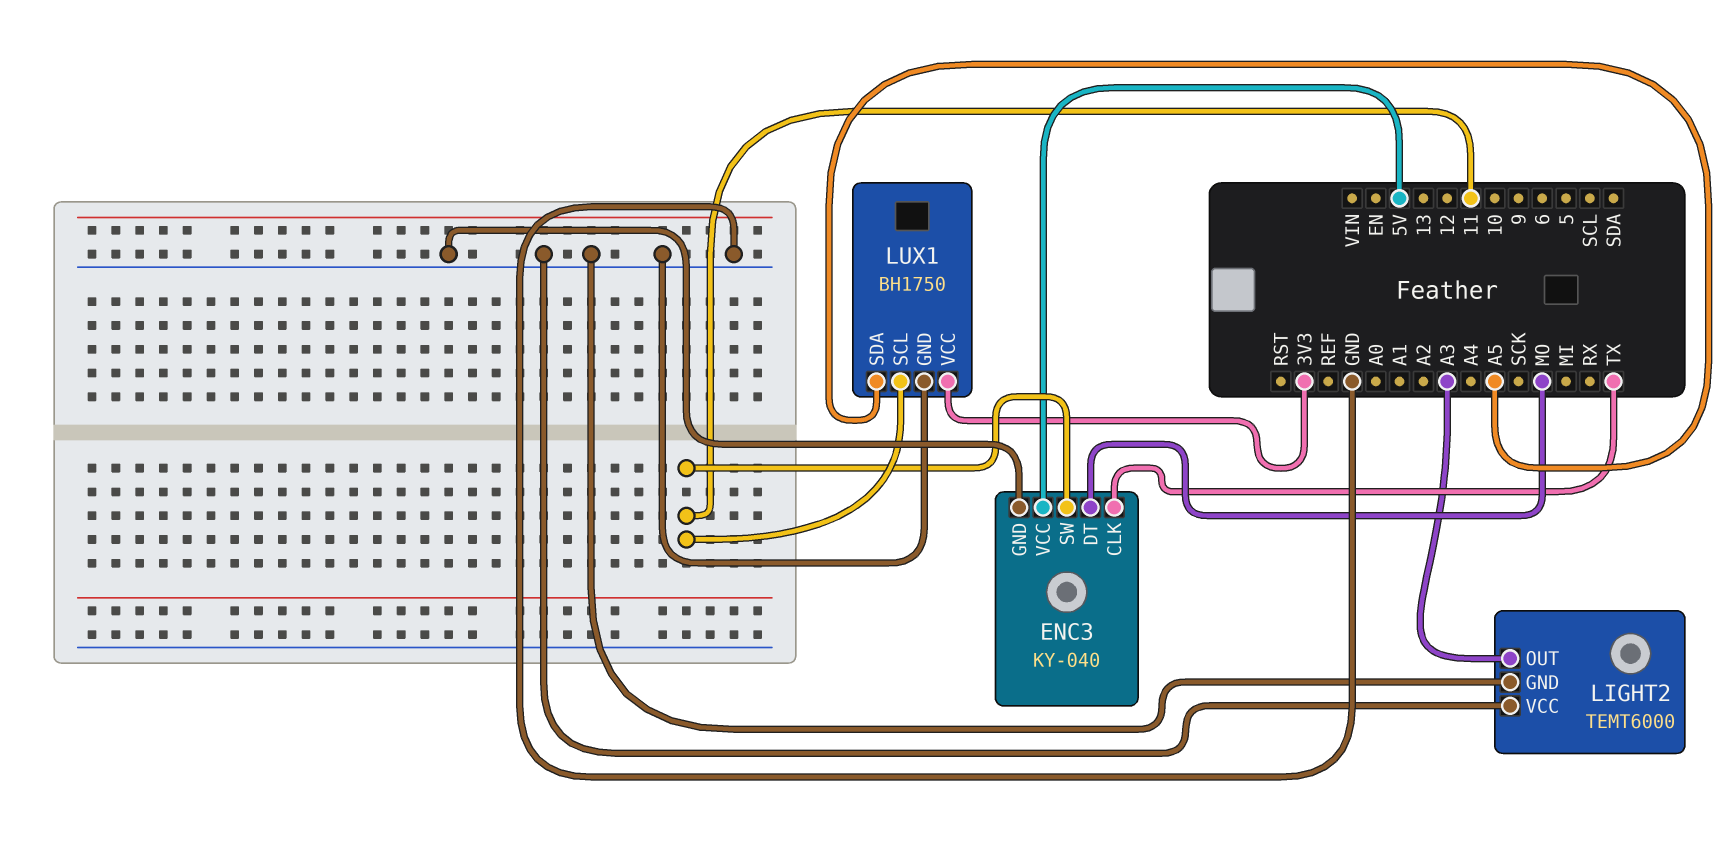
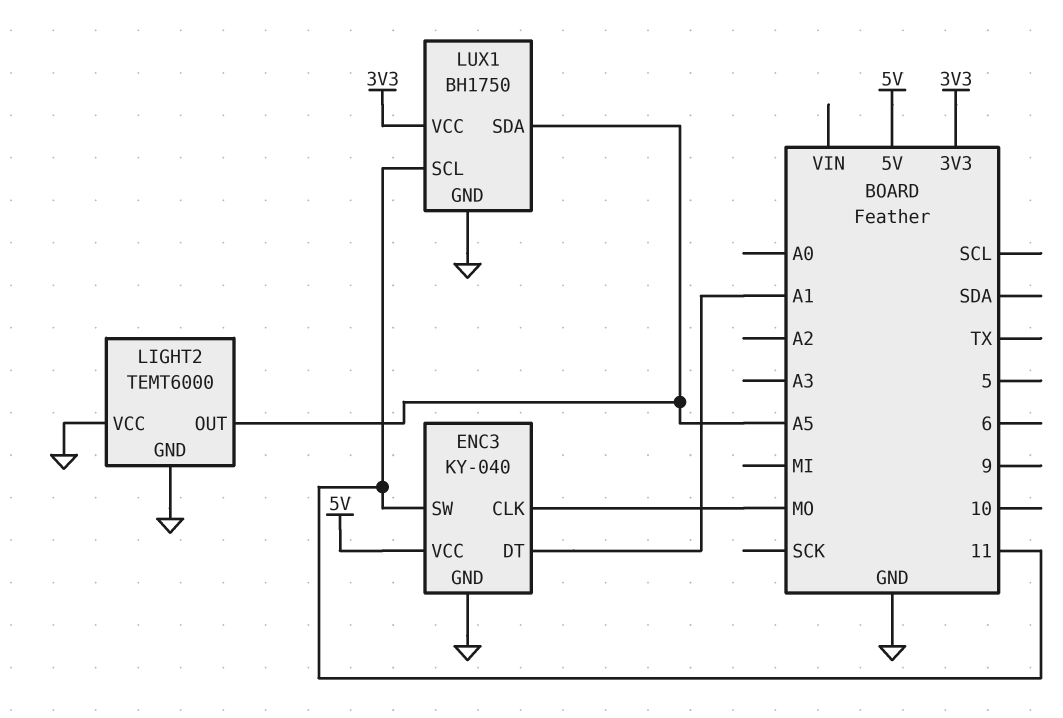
ENC3 pin CLK: TX -> MO
ENC3 pin DT: MO -> A1
LIGHT2 pin OUT: A3 -> A5

